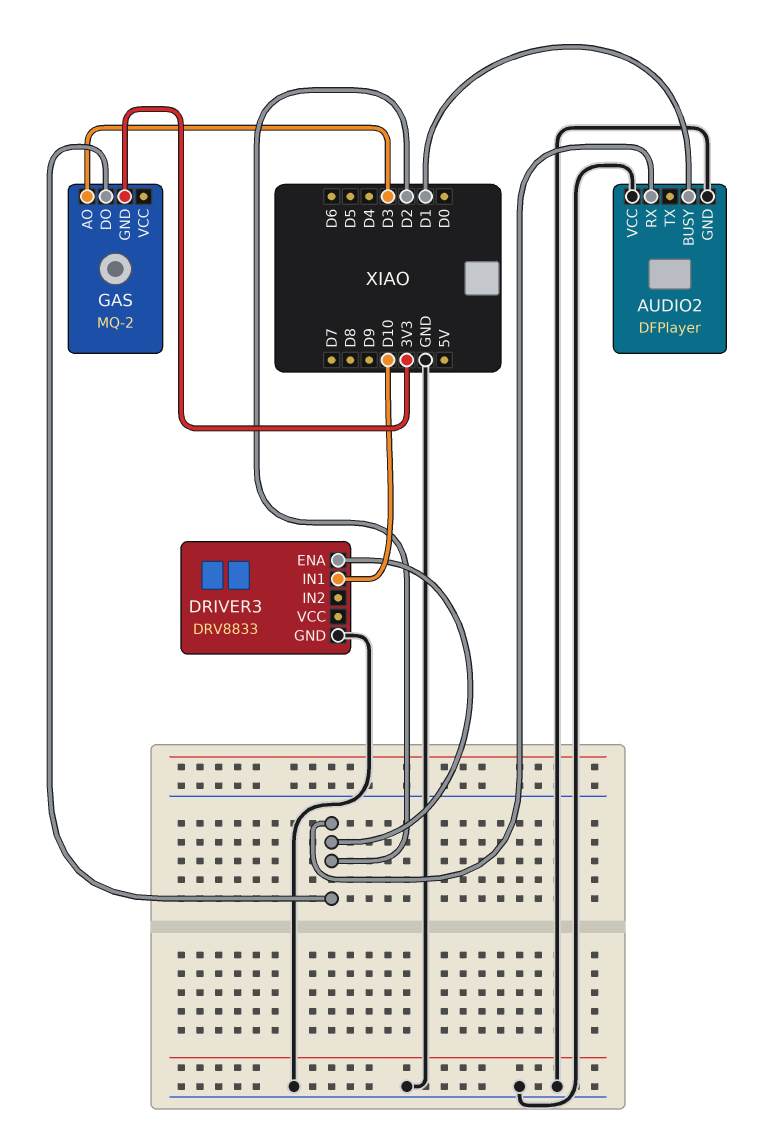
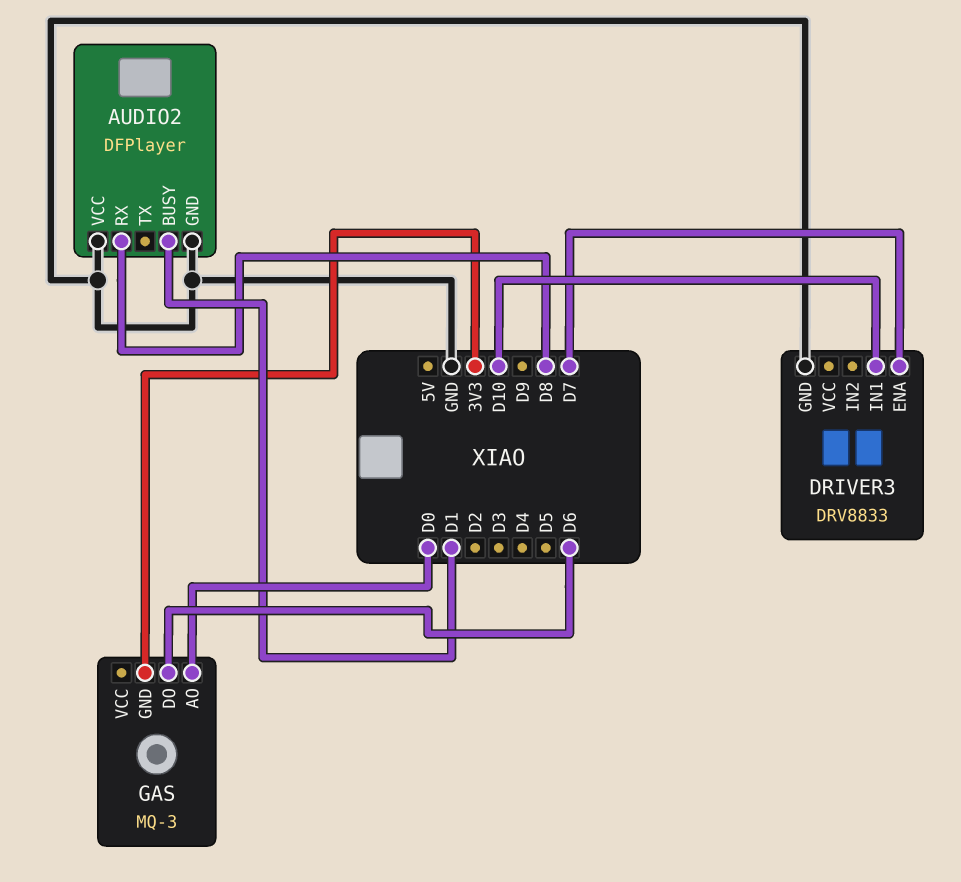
AUDIO2 pin RX: D2 -> D8
DRIVER3 pin ENA: D2 -> D7
GAS: MQ-2 -> MQ-3
GAS pin AO: D3 -> D0
GAS pin DO: D2 -> D6

